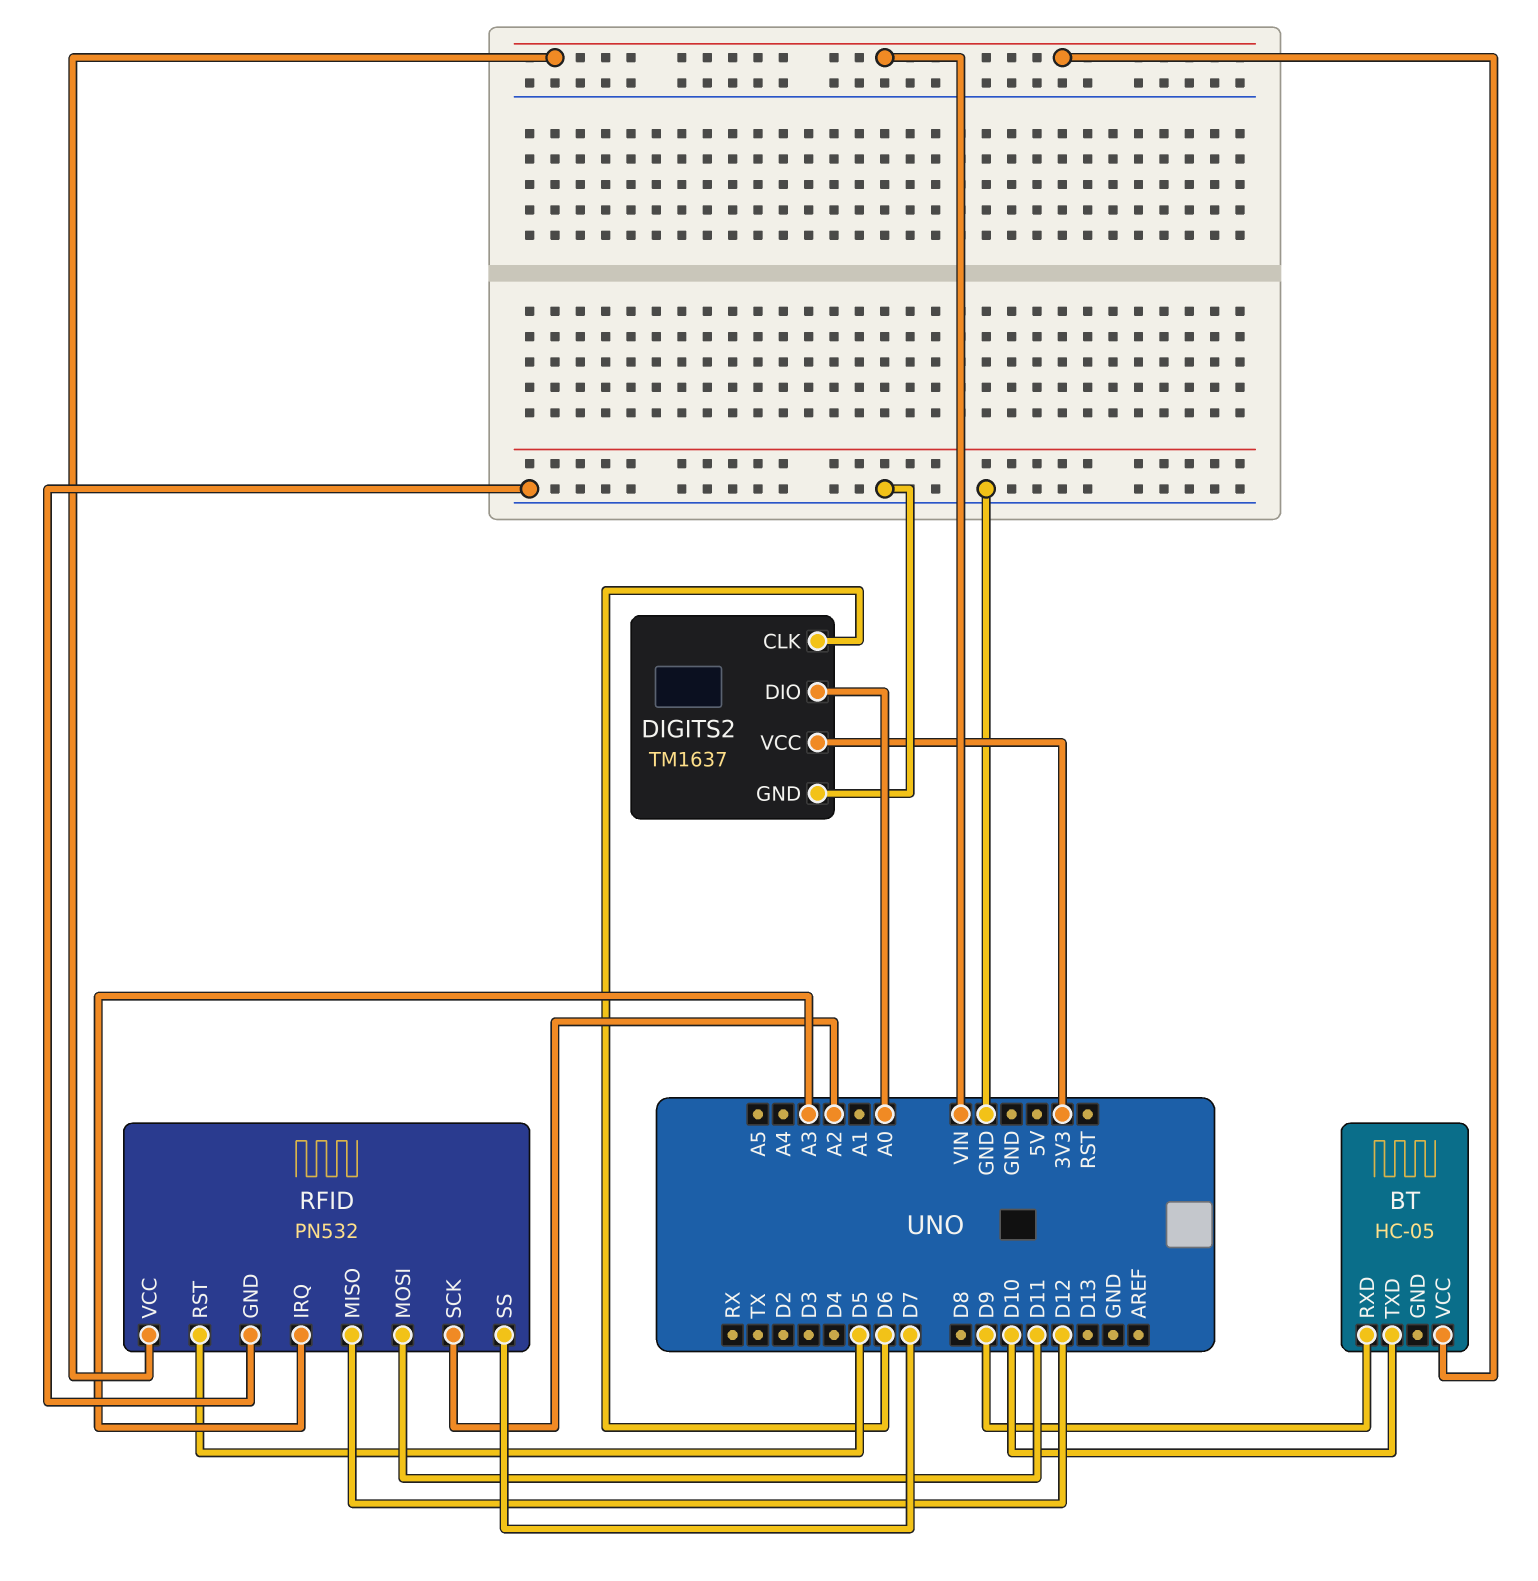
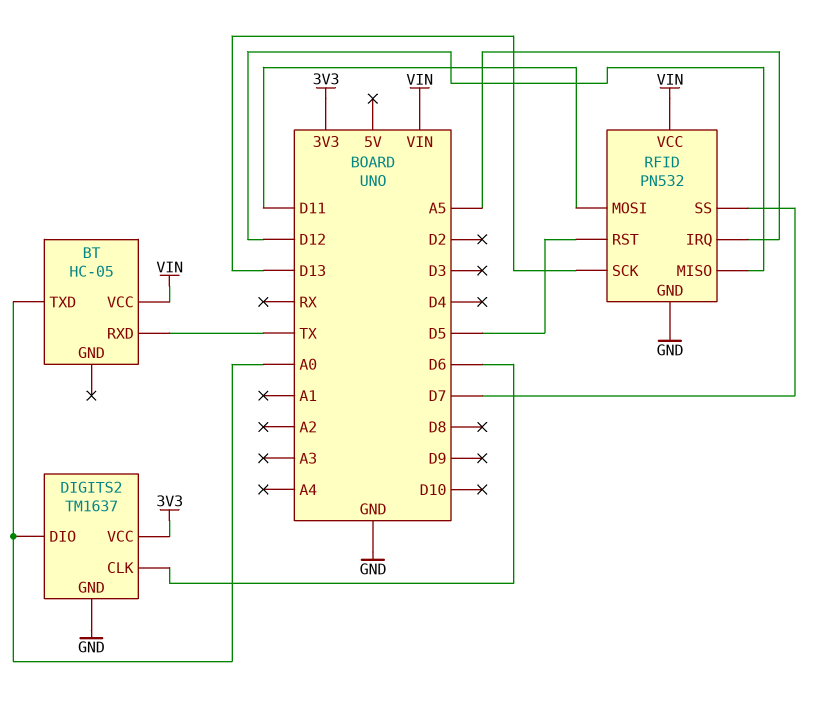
BT pin RXD: D9 -> TX
BT pin TXD: D10 -> A0
RFID pin IRQ: A3 -> A5
RFID pin SCK: A2 -> D13

